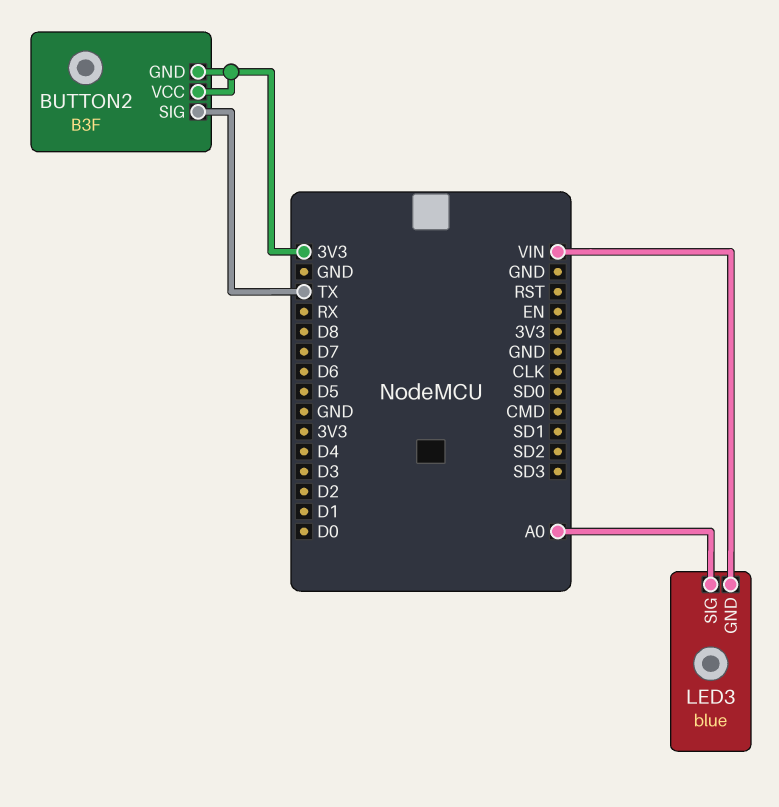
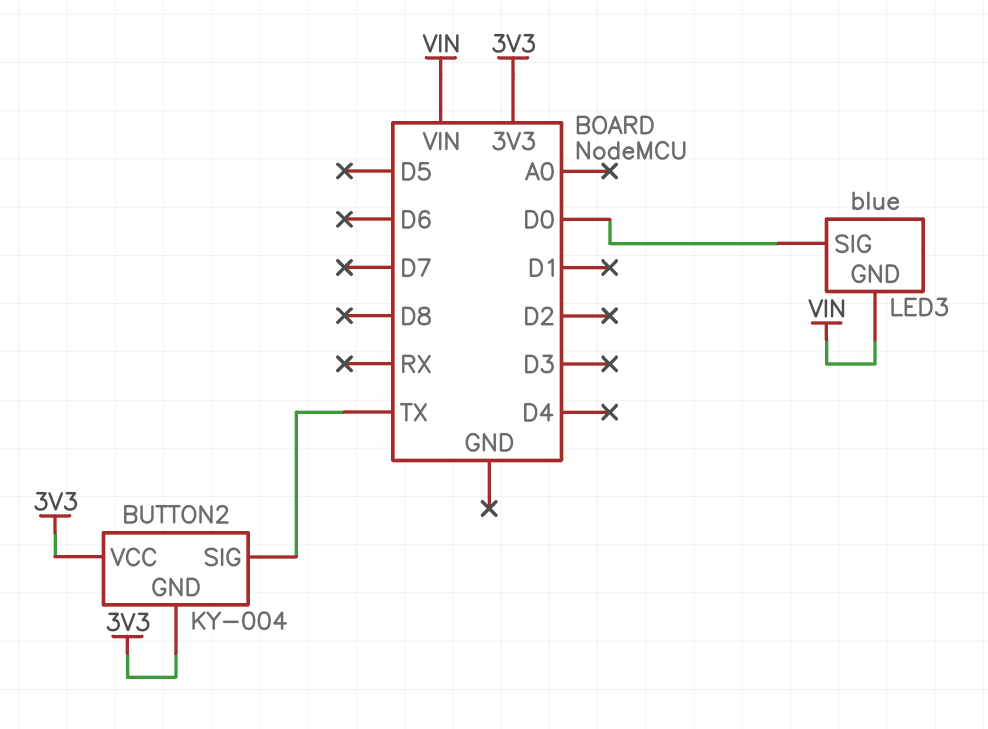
BUTTON2: B3F -> KY-004
LED3 pin SIG: A0 -> D0

